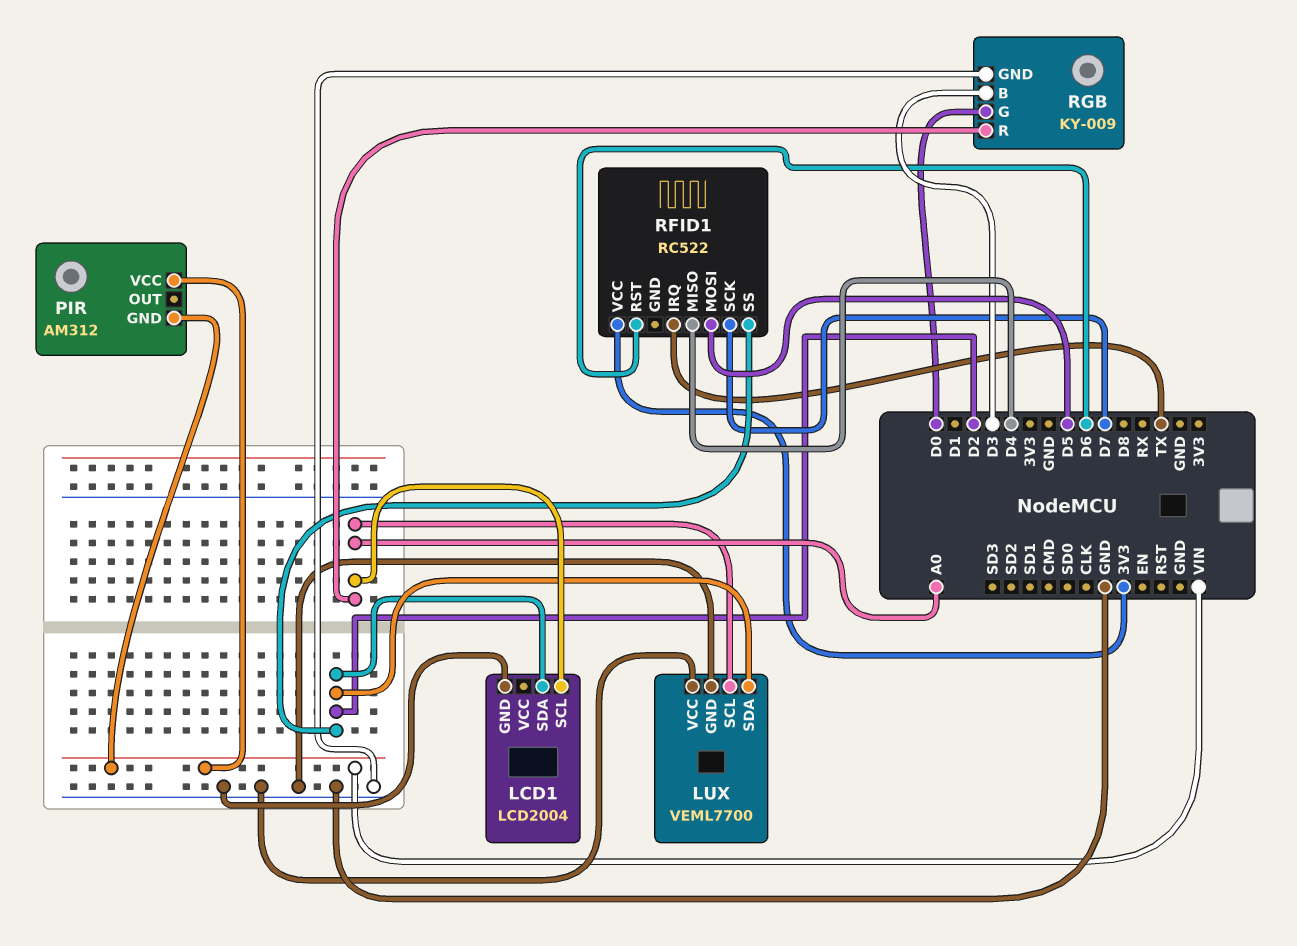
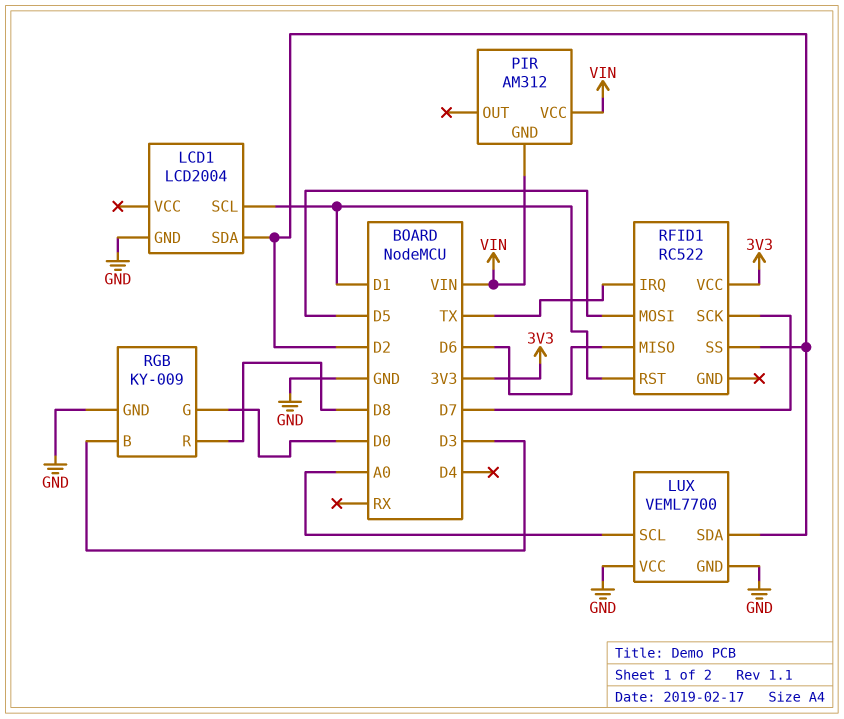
LCD1 pin SCL: A0 -> D1
RFID1 pin MISO: D4 -> D6
RFID1 pin RST: D6 -> D1
RGB pin R: A0 -> D8

